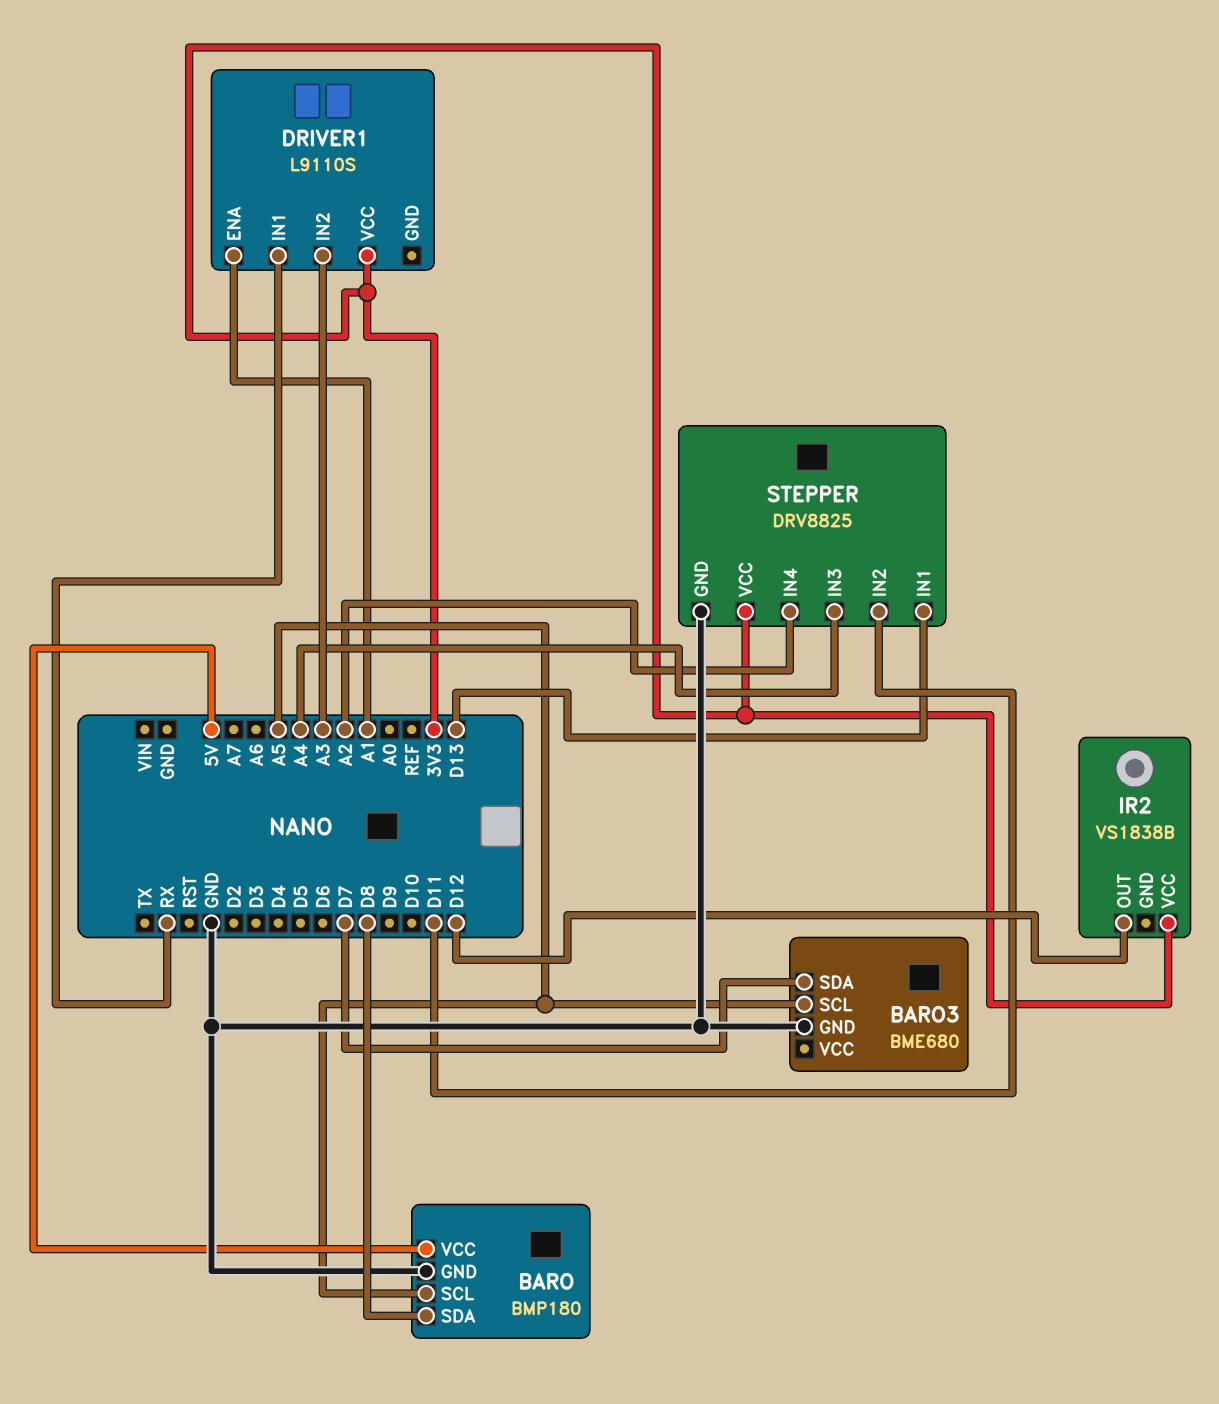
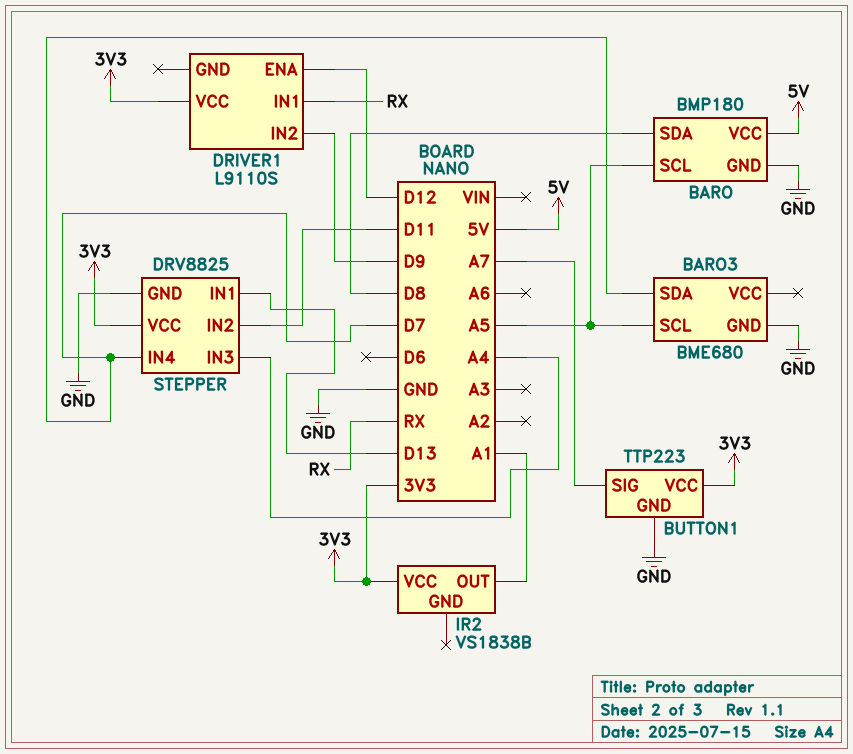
BUTTON1: none -> TTP223
BUTTON1 pin GND: none -> GND
BUTTON1 pin SIG: none -> A7
BUTTON1 pin VCC: none -> 3V3
DRIVER1 pin ENA: A1 -> D12
DRIVER1 pin IN2: A3 -> D9
IR2 pin OUT: D12 -> A1
STEPPER pin IN4: A2 -> D7

